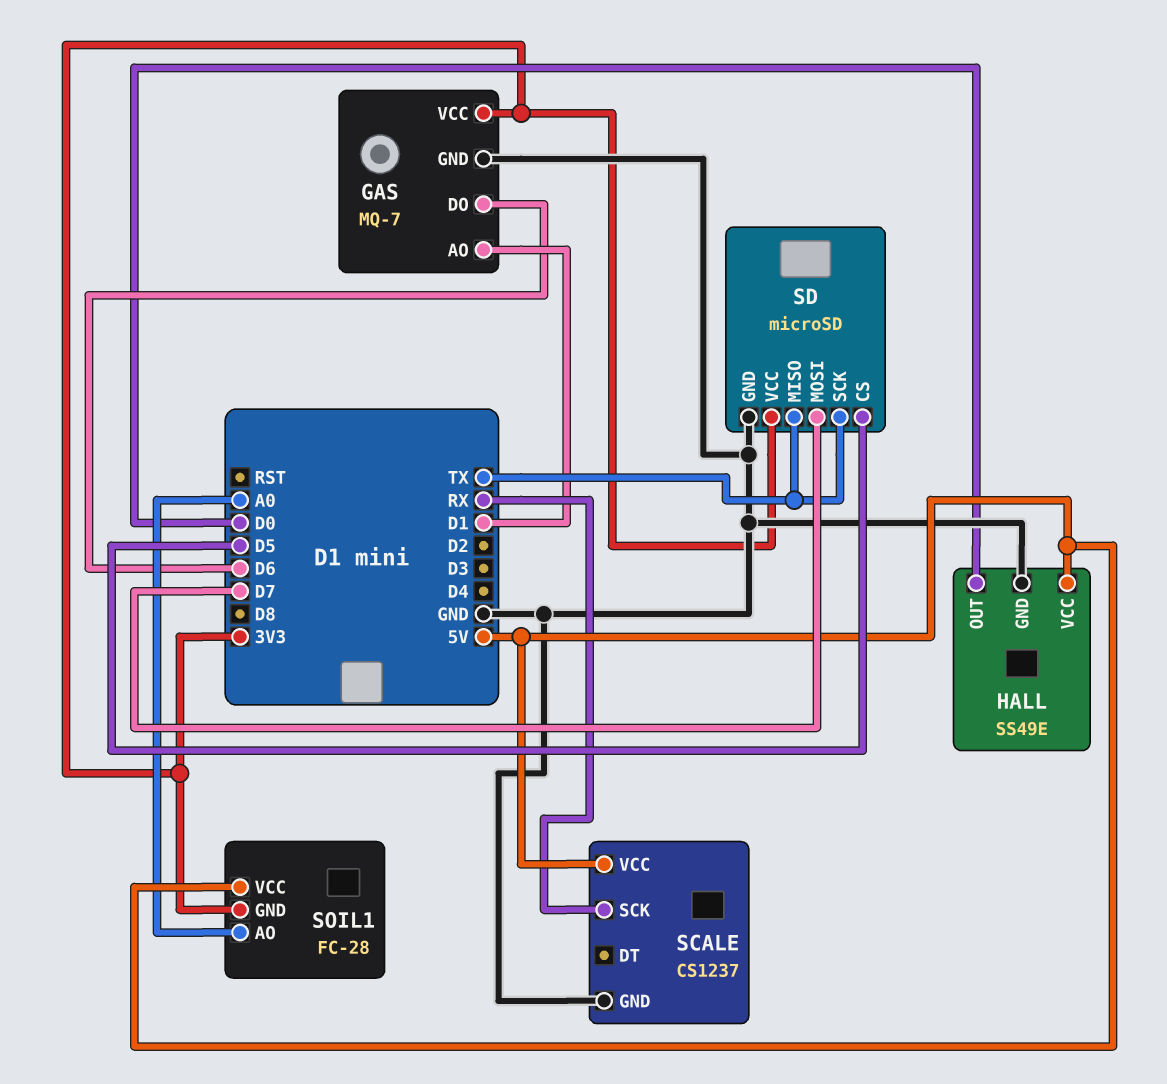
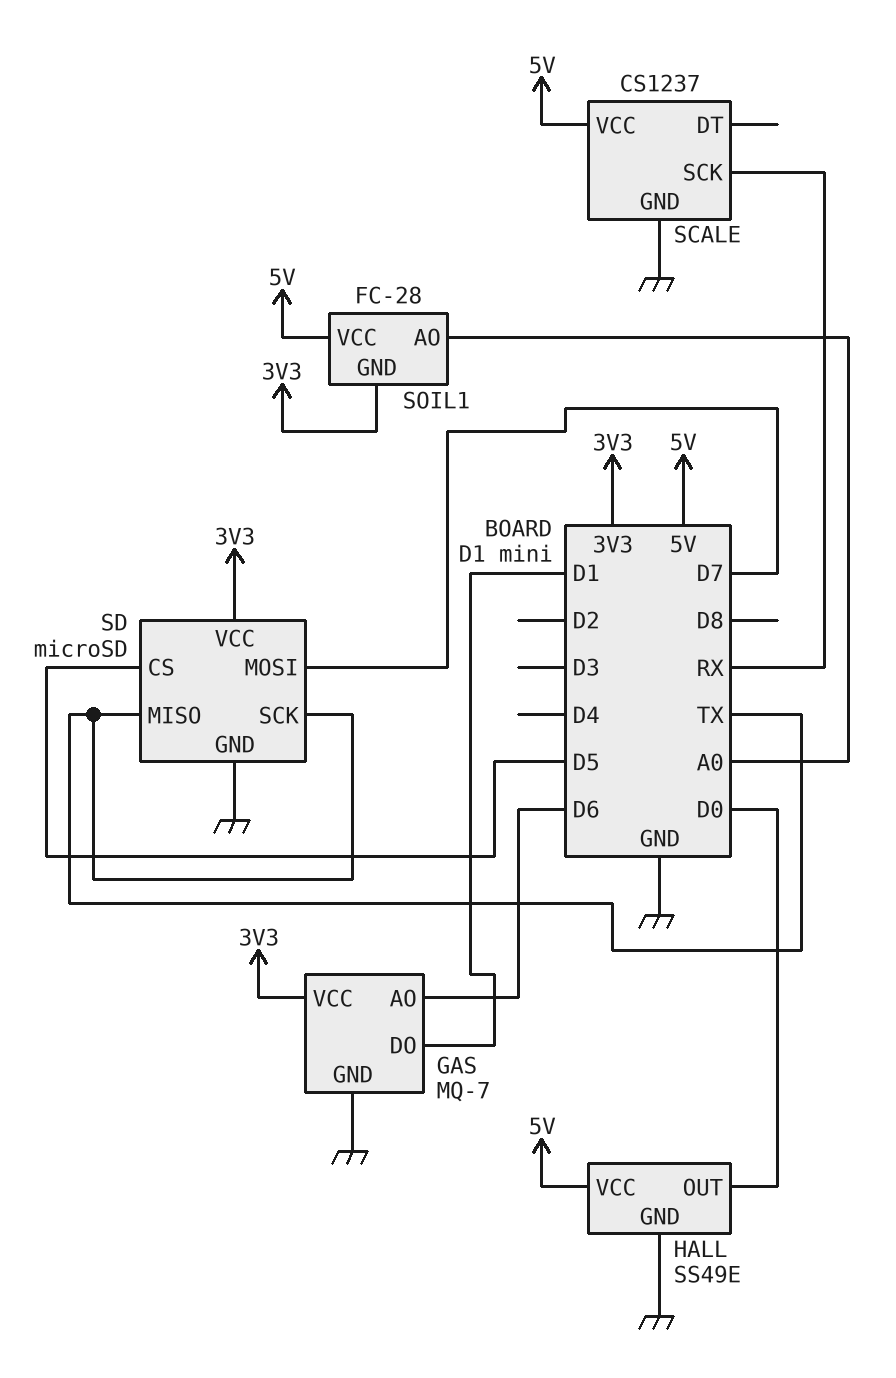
GAS pin AO: D1 -> D6
GAS pin DO: D6 -> D1

